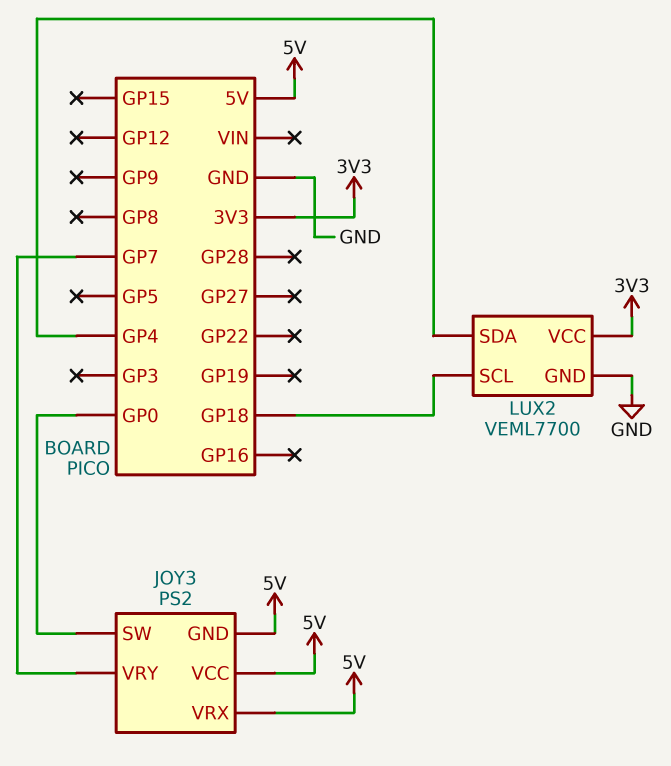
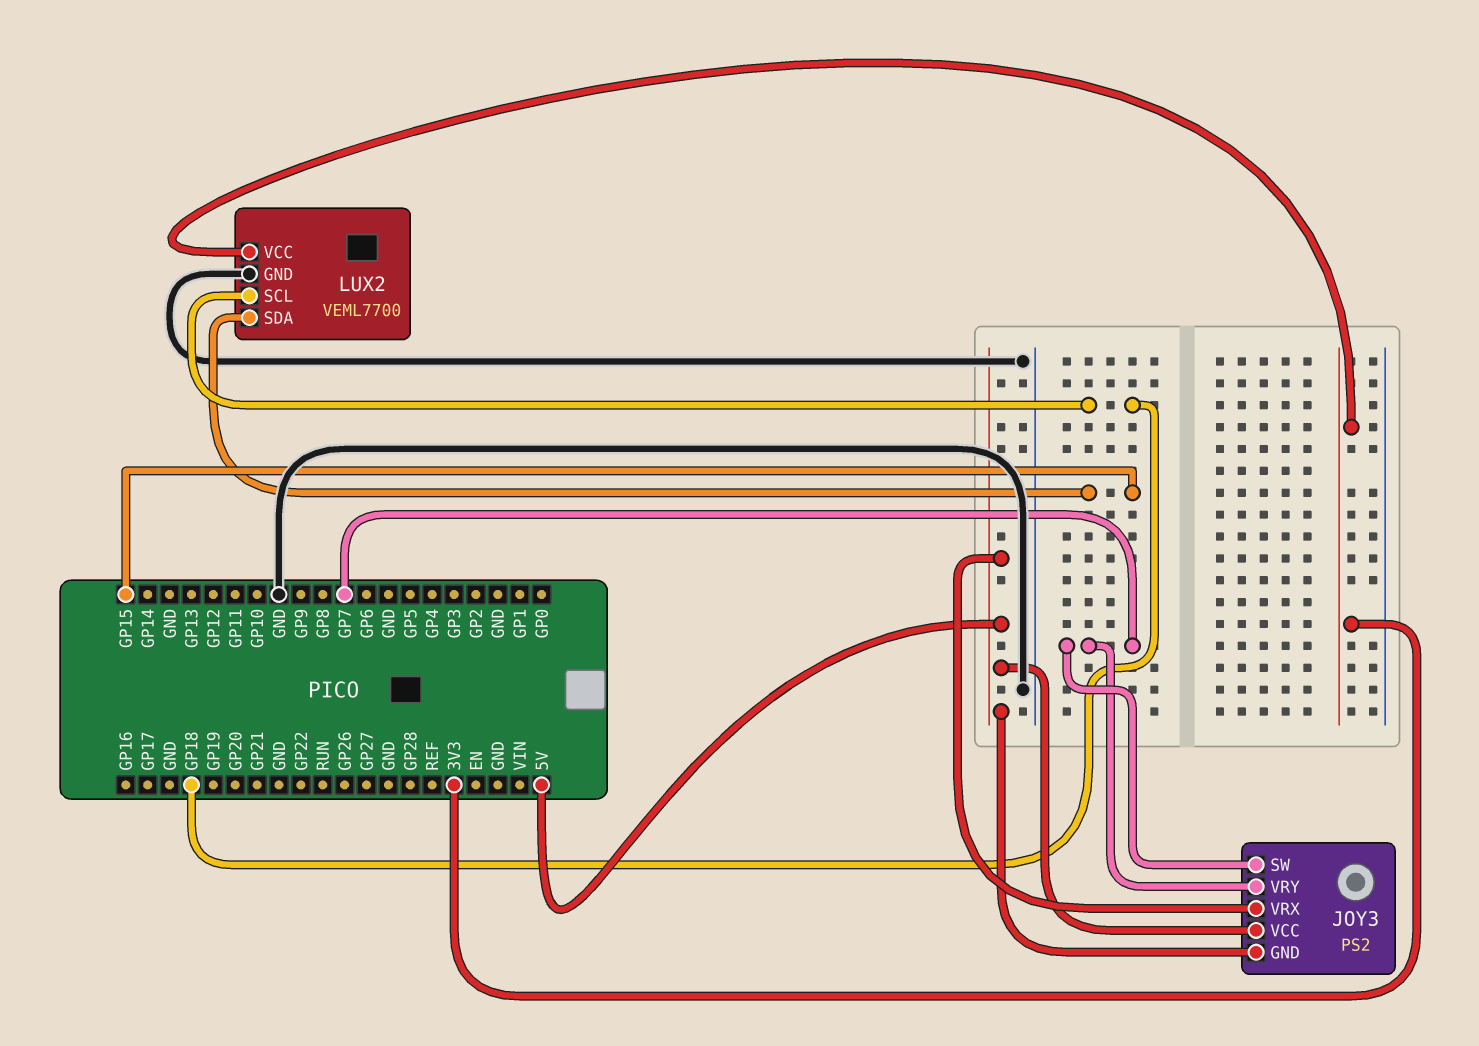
JOY3 pin SW: GP0 -> GP7
LUX2 pin SDA: GP4 -> GP15

